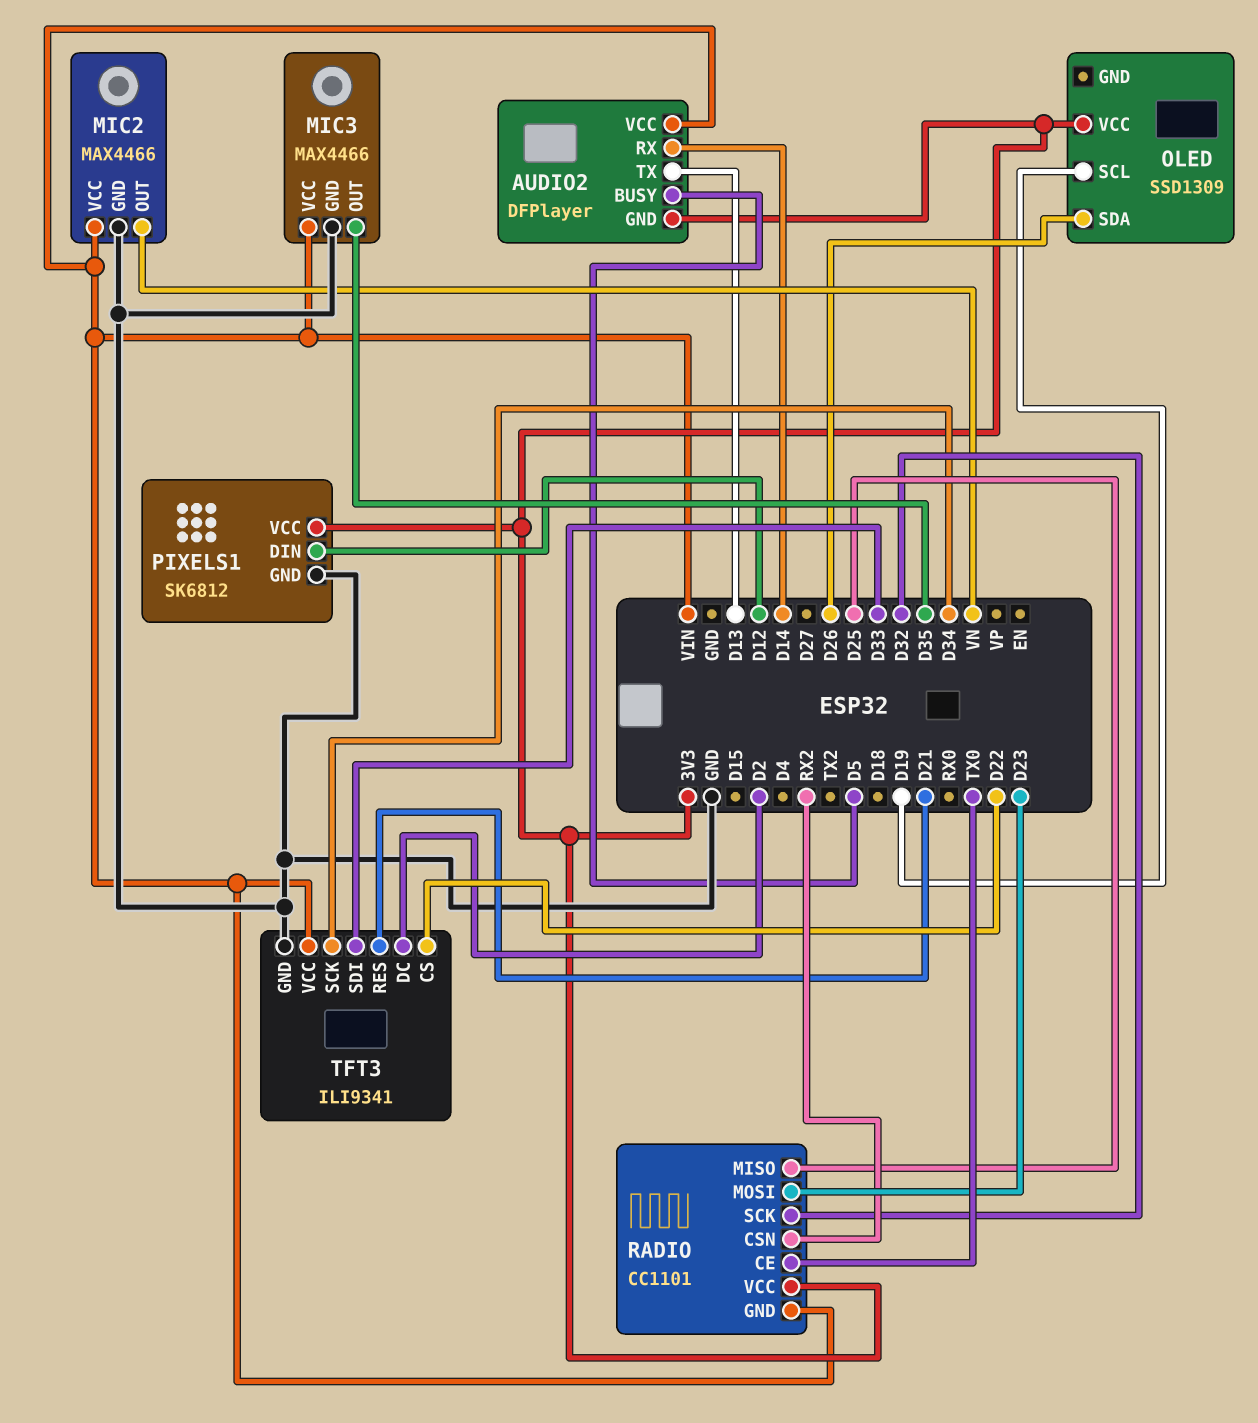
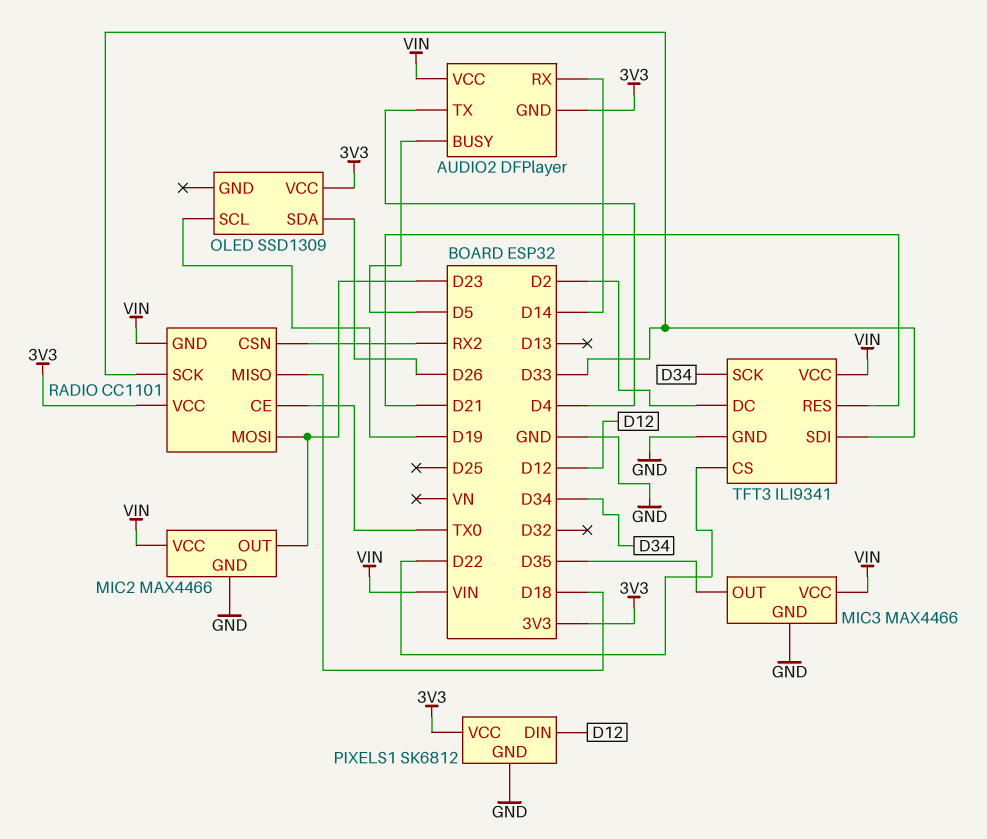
AUDIO2 pin TX: D13 -> D4
MIC2 pin OUT: VN -> D23
RADIO pin MISO: D25 -> D18
RADIO pin SCK: D32 -> D33

